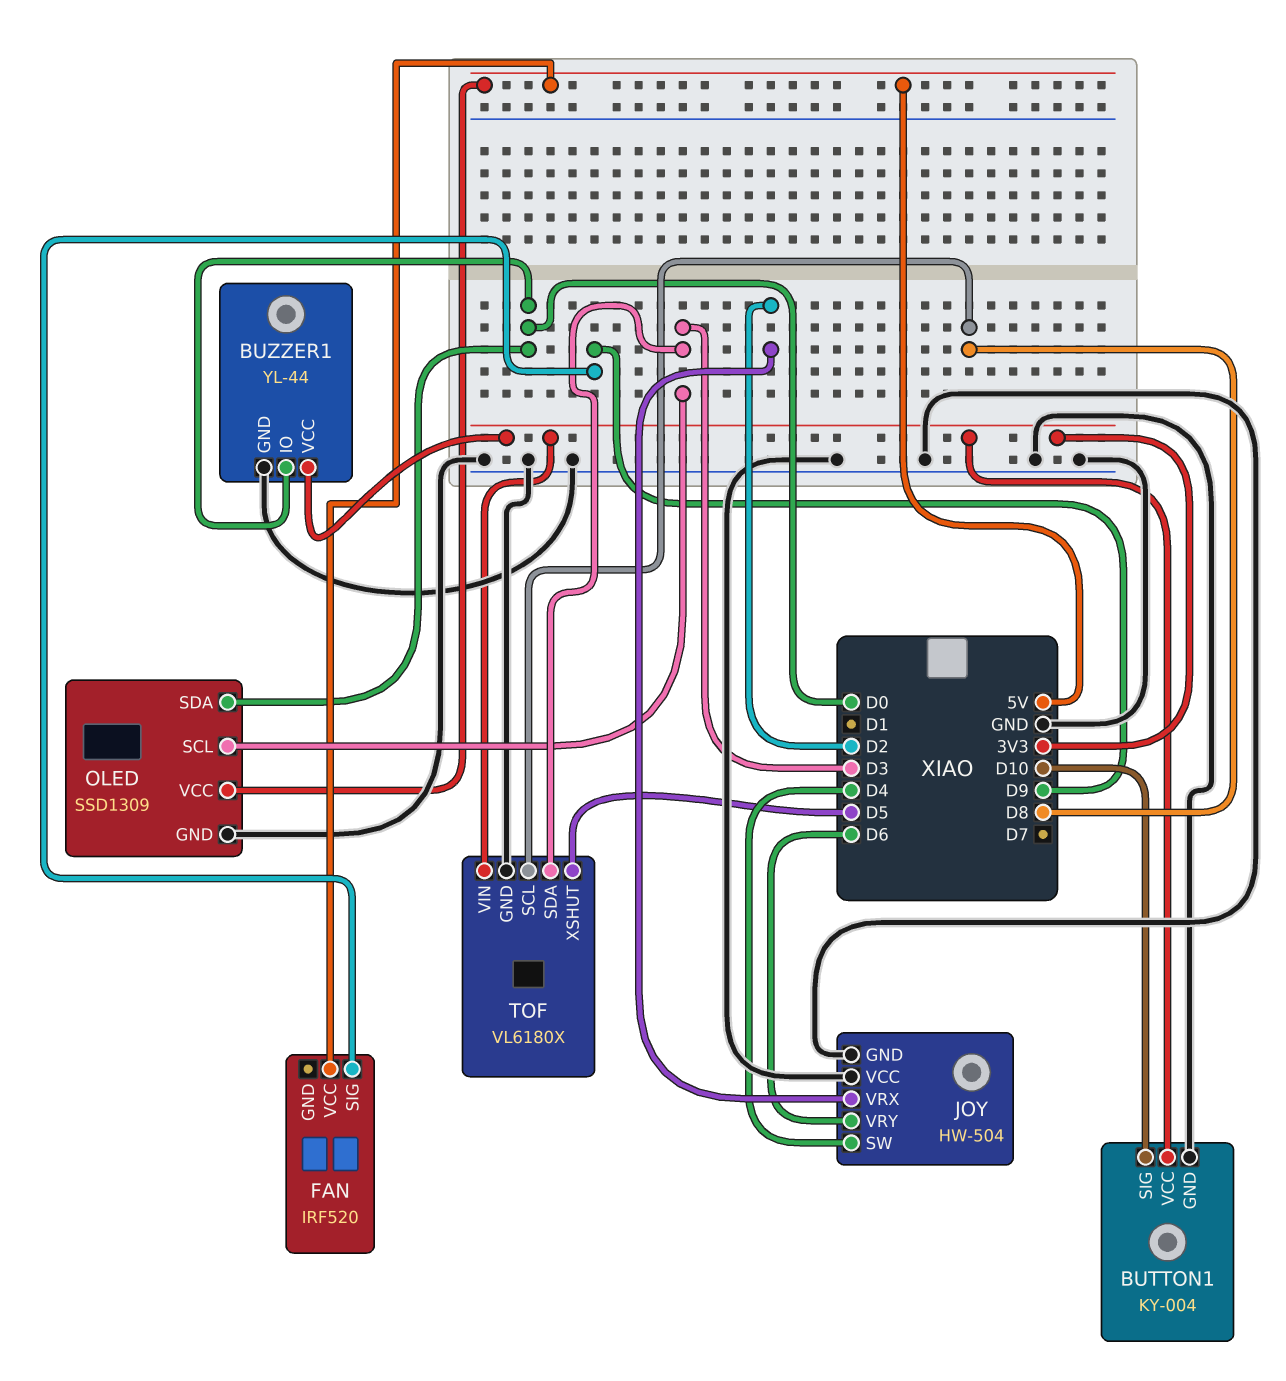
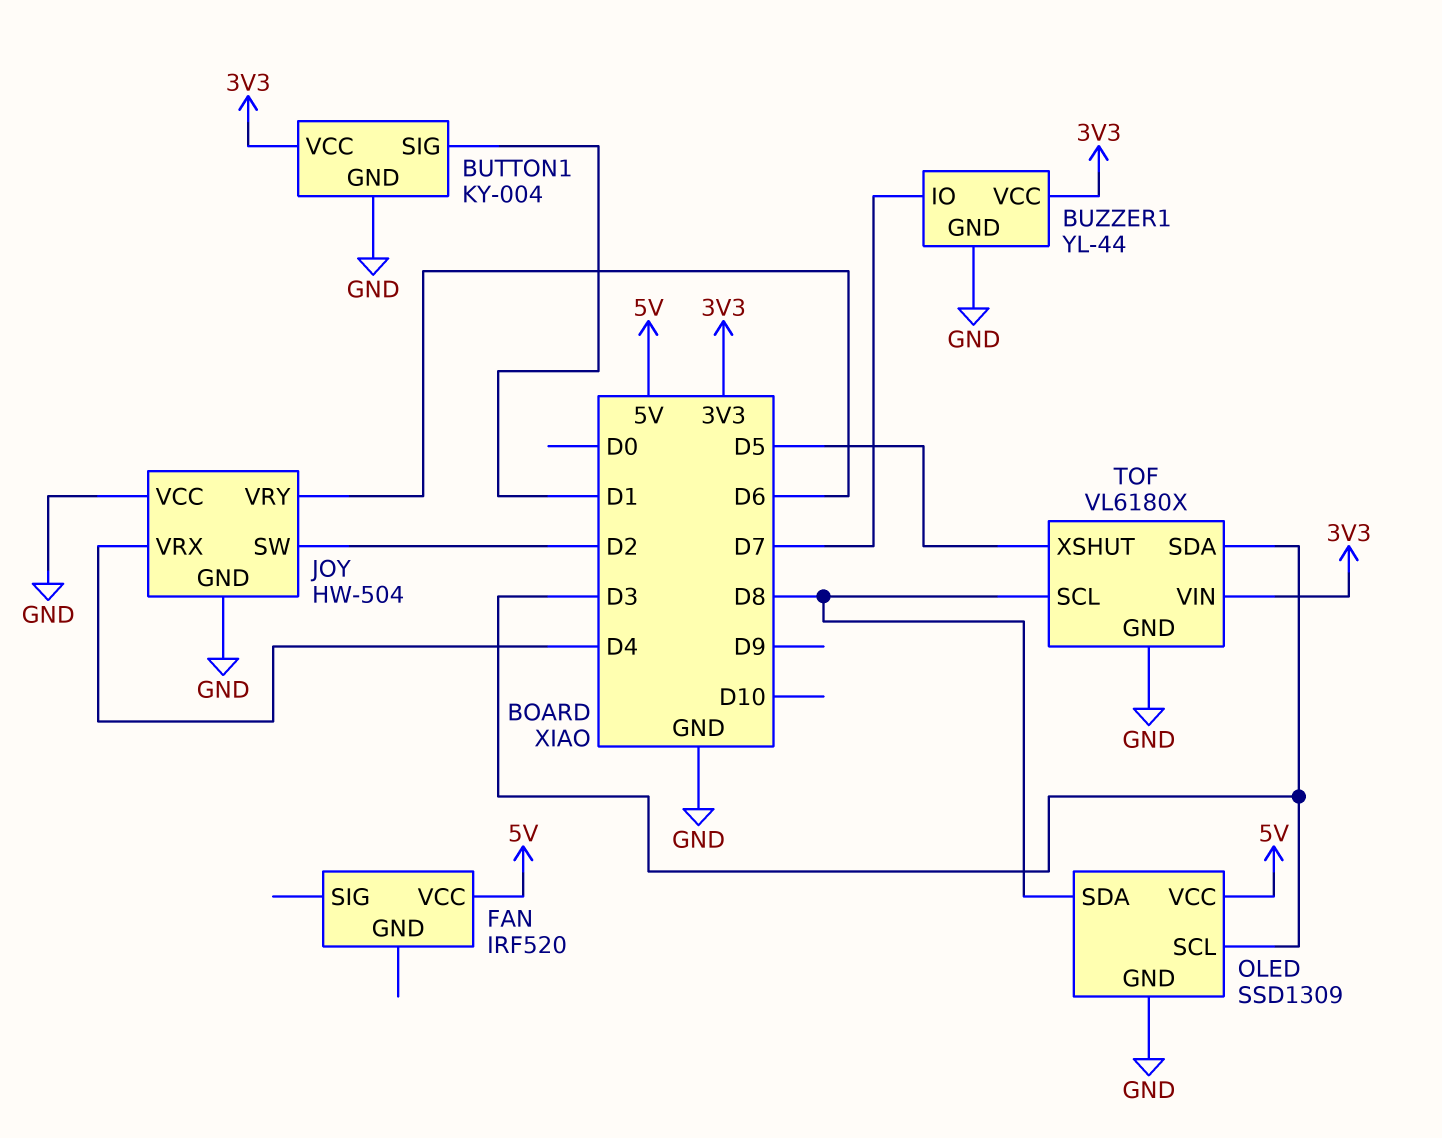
BUTTON1 pin SIG: D10 -> D1
BUZZER1 pin IO: D0 -> D7
FAN pin SIG: D9 -> none
JOY pin SW: D4 -> D2
JOY pin VRX: D2 -> D4
OLED pin SDA: D0 -> D8

